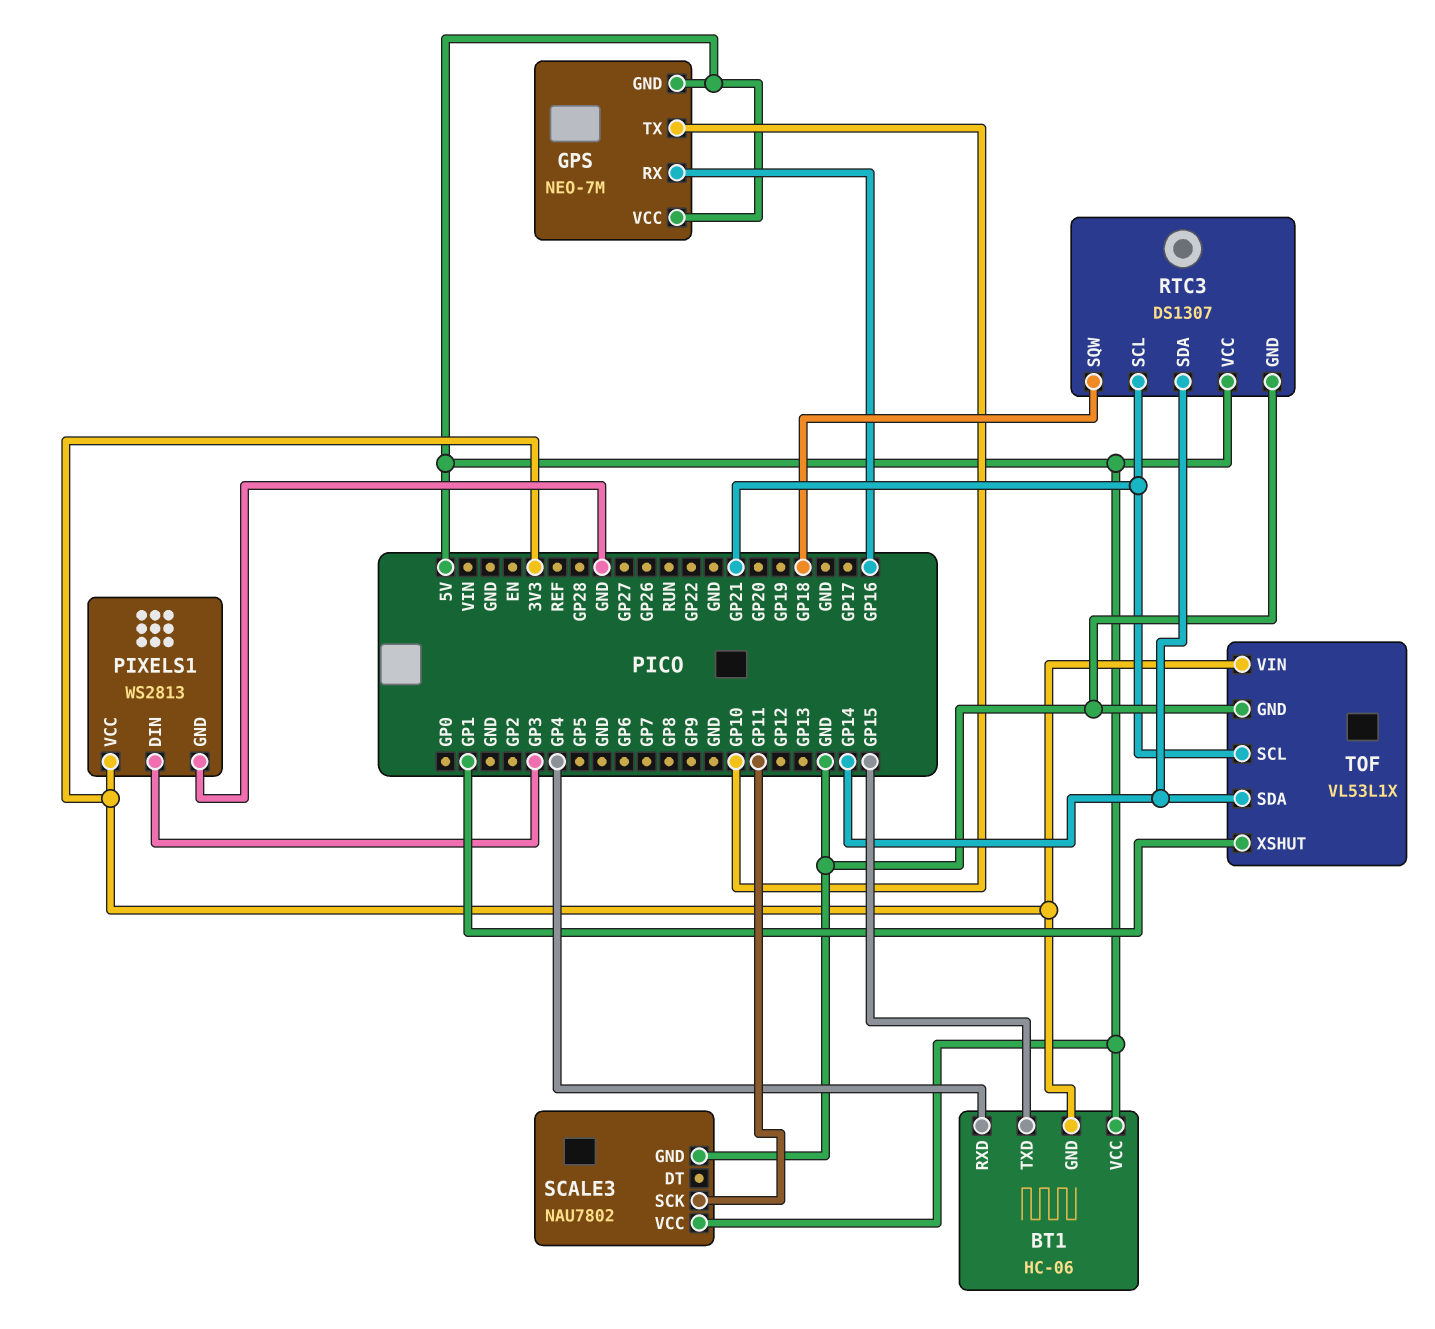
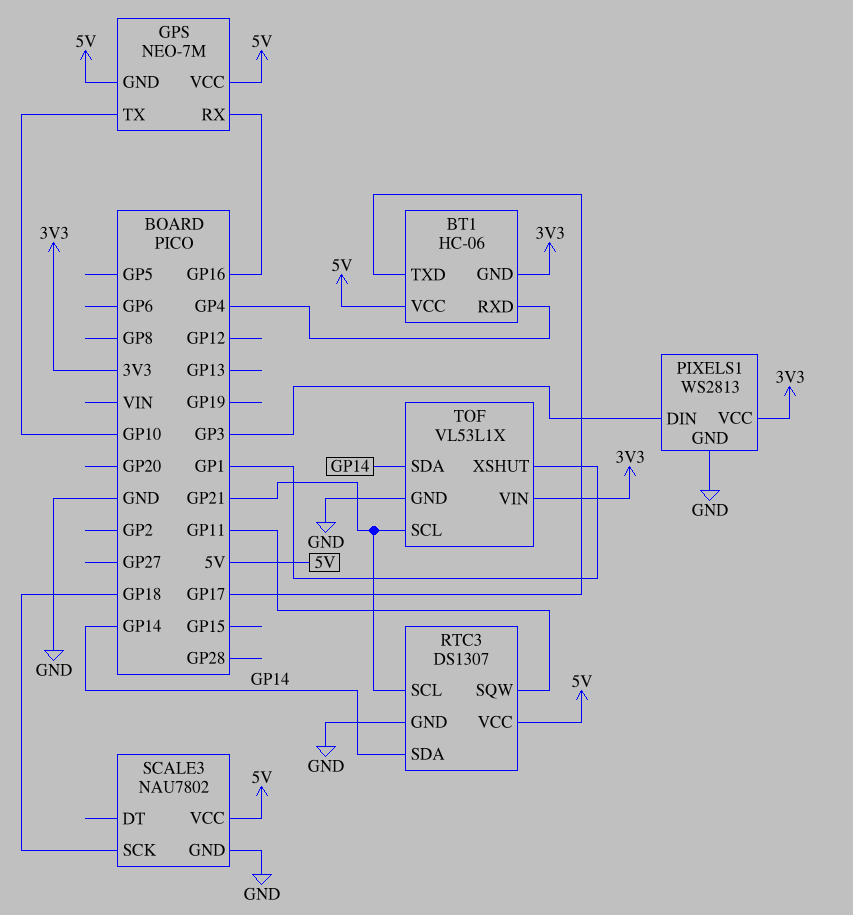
BT1 pin TXD: GP15 -> GP17
RTC3 pin SQW: GP18 -> GP11
SCALE3 pin SCK: GP11 -> GP18

